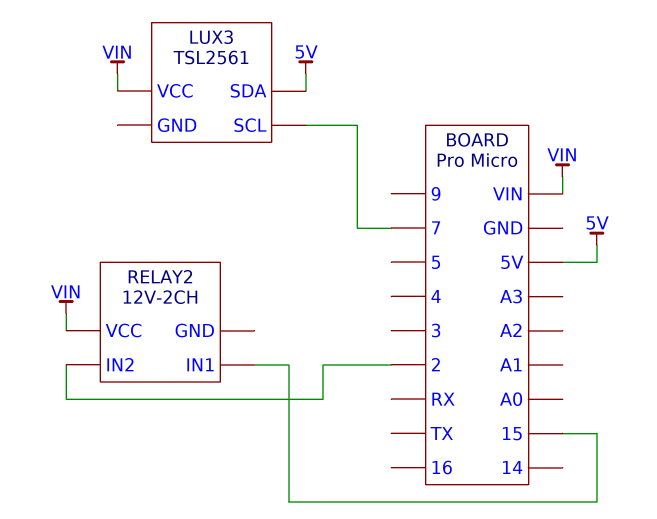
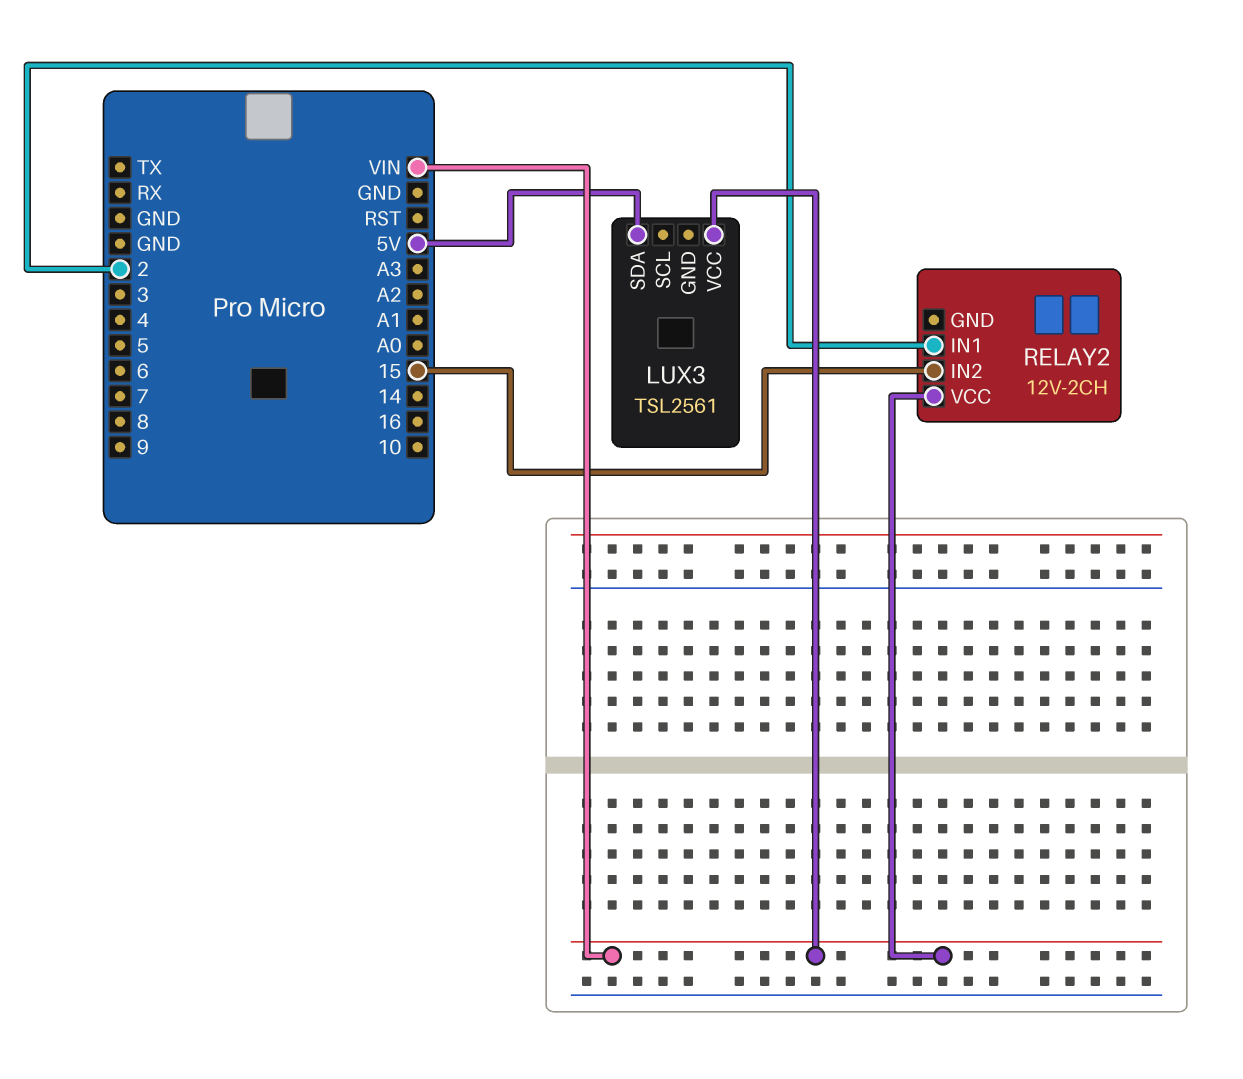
LUX3 pin SCL: 7 -> none
RELAY2 pin IN1: 15 -> 2
RELAY2 pin IN2: 2 -> 15

